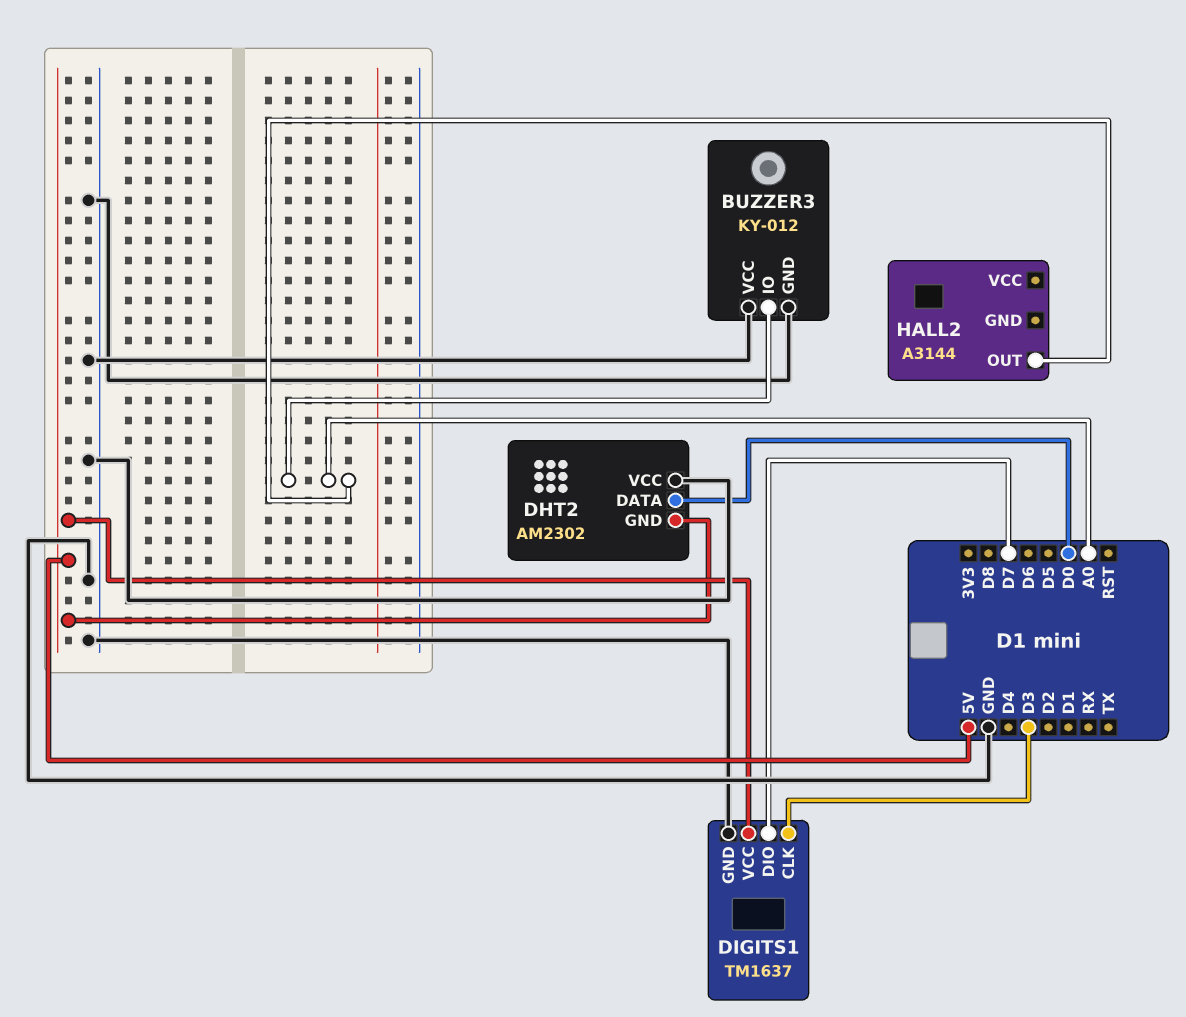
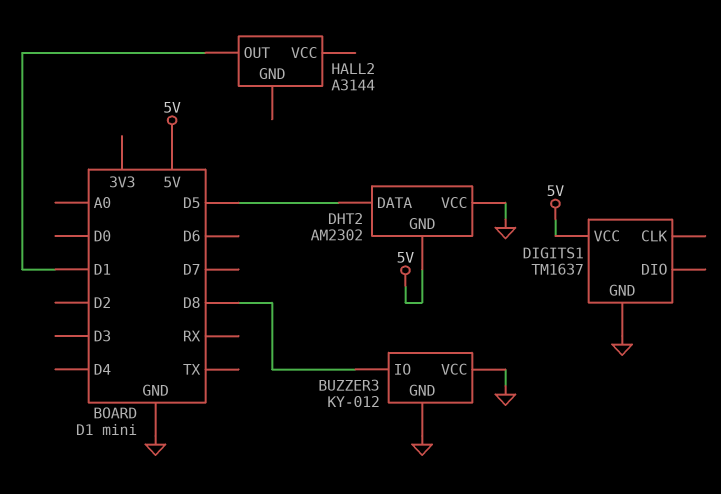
BUZZER3 pin IO: A0 -> D8
DHT2 pin DATA: D0 -> D5
DIGITS1 pin CLK: D3 -> none
DIGITS1 pin DIO: D7 -> none
HALL2 pin OUT: A0 -> D1

